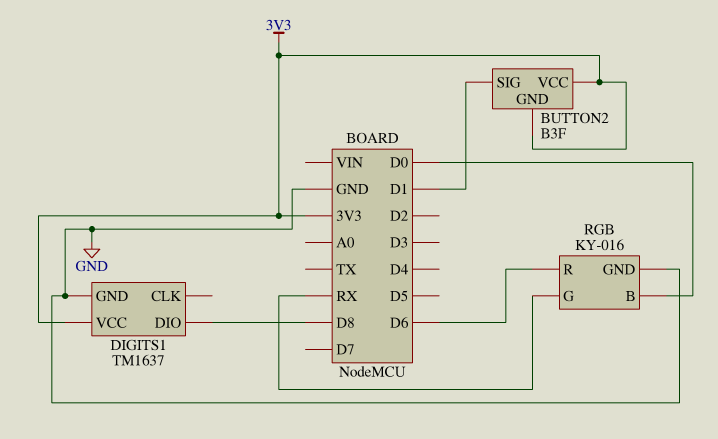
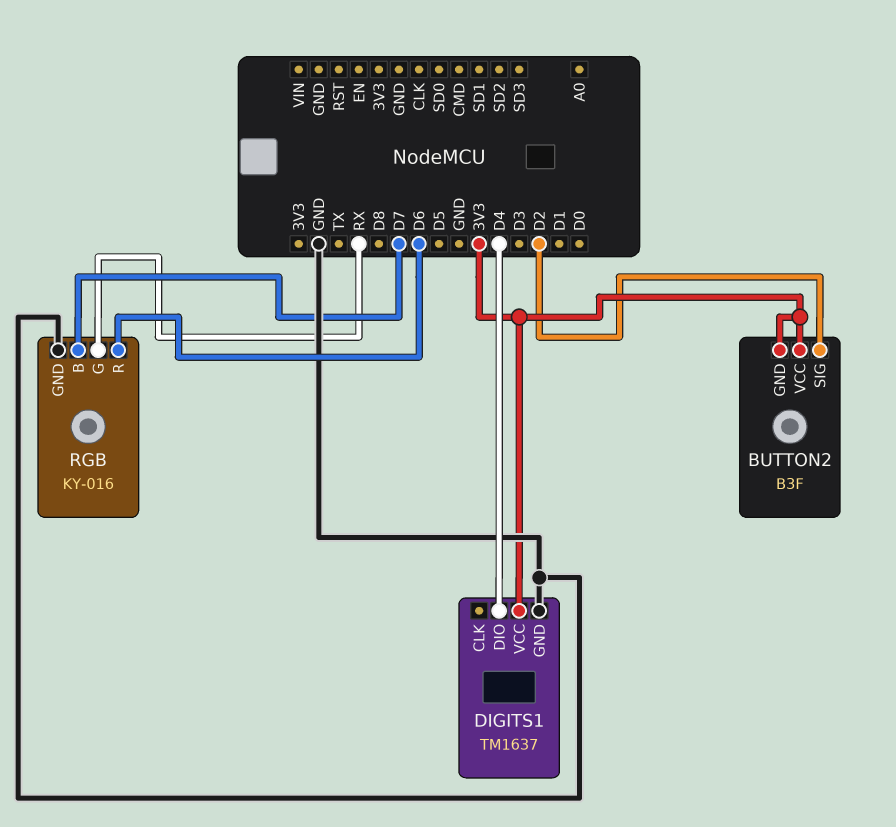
BUTTON2 pin SIG: D1 -> D2
DIGITS1 pin DIO: D8 -> D4
RGB pin B: D0 -> D7

